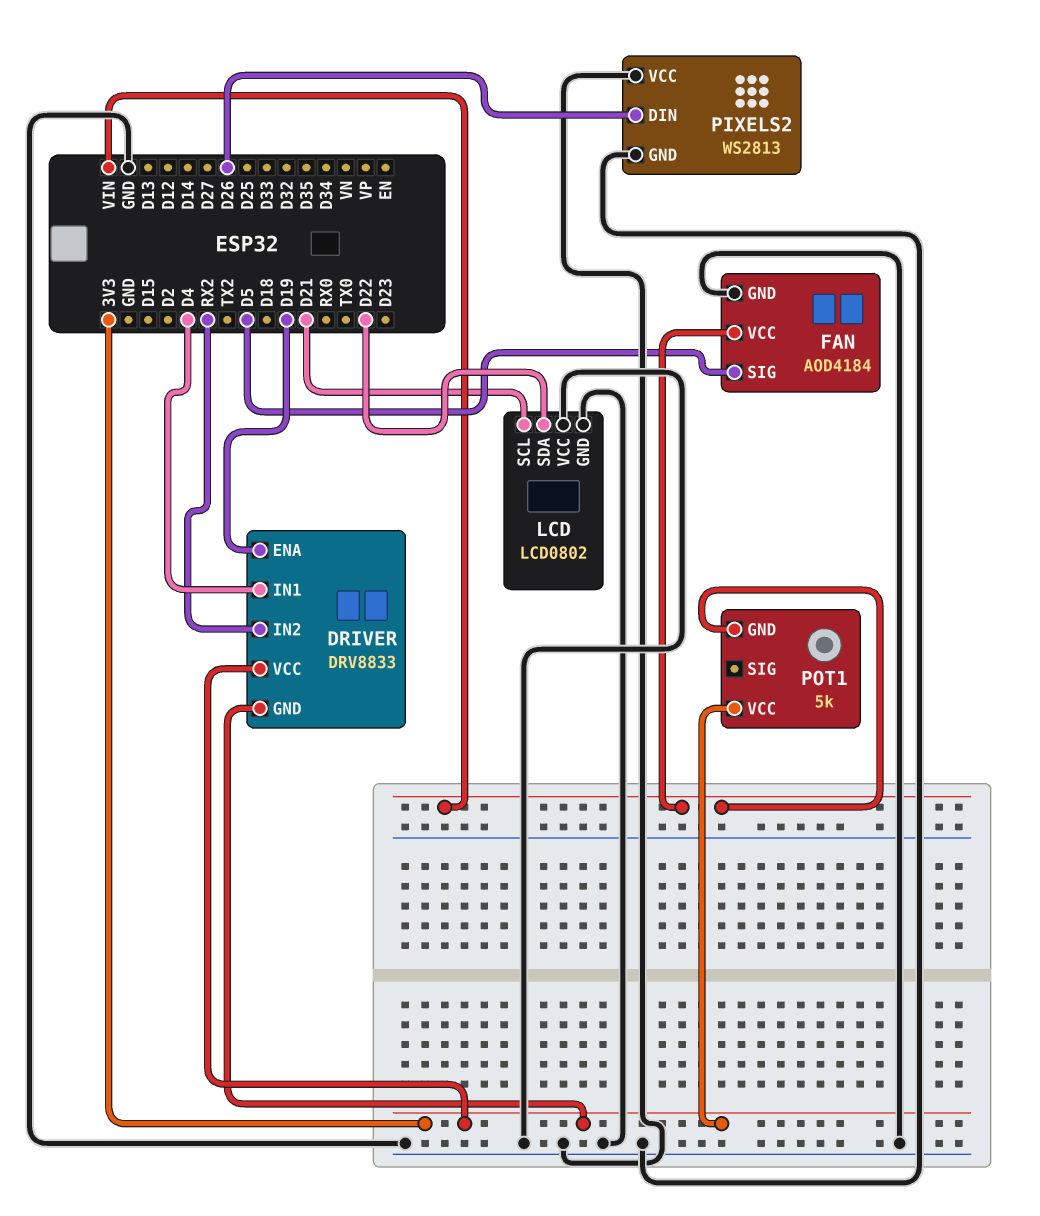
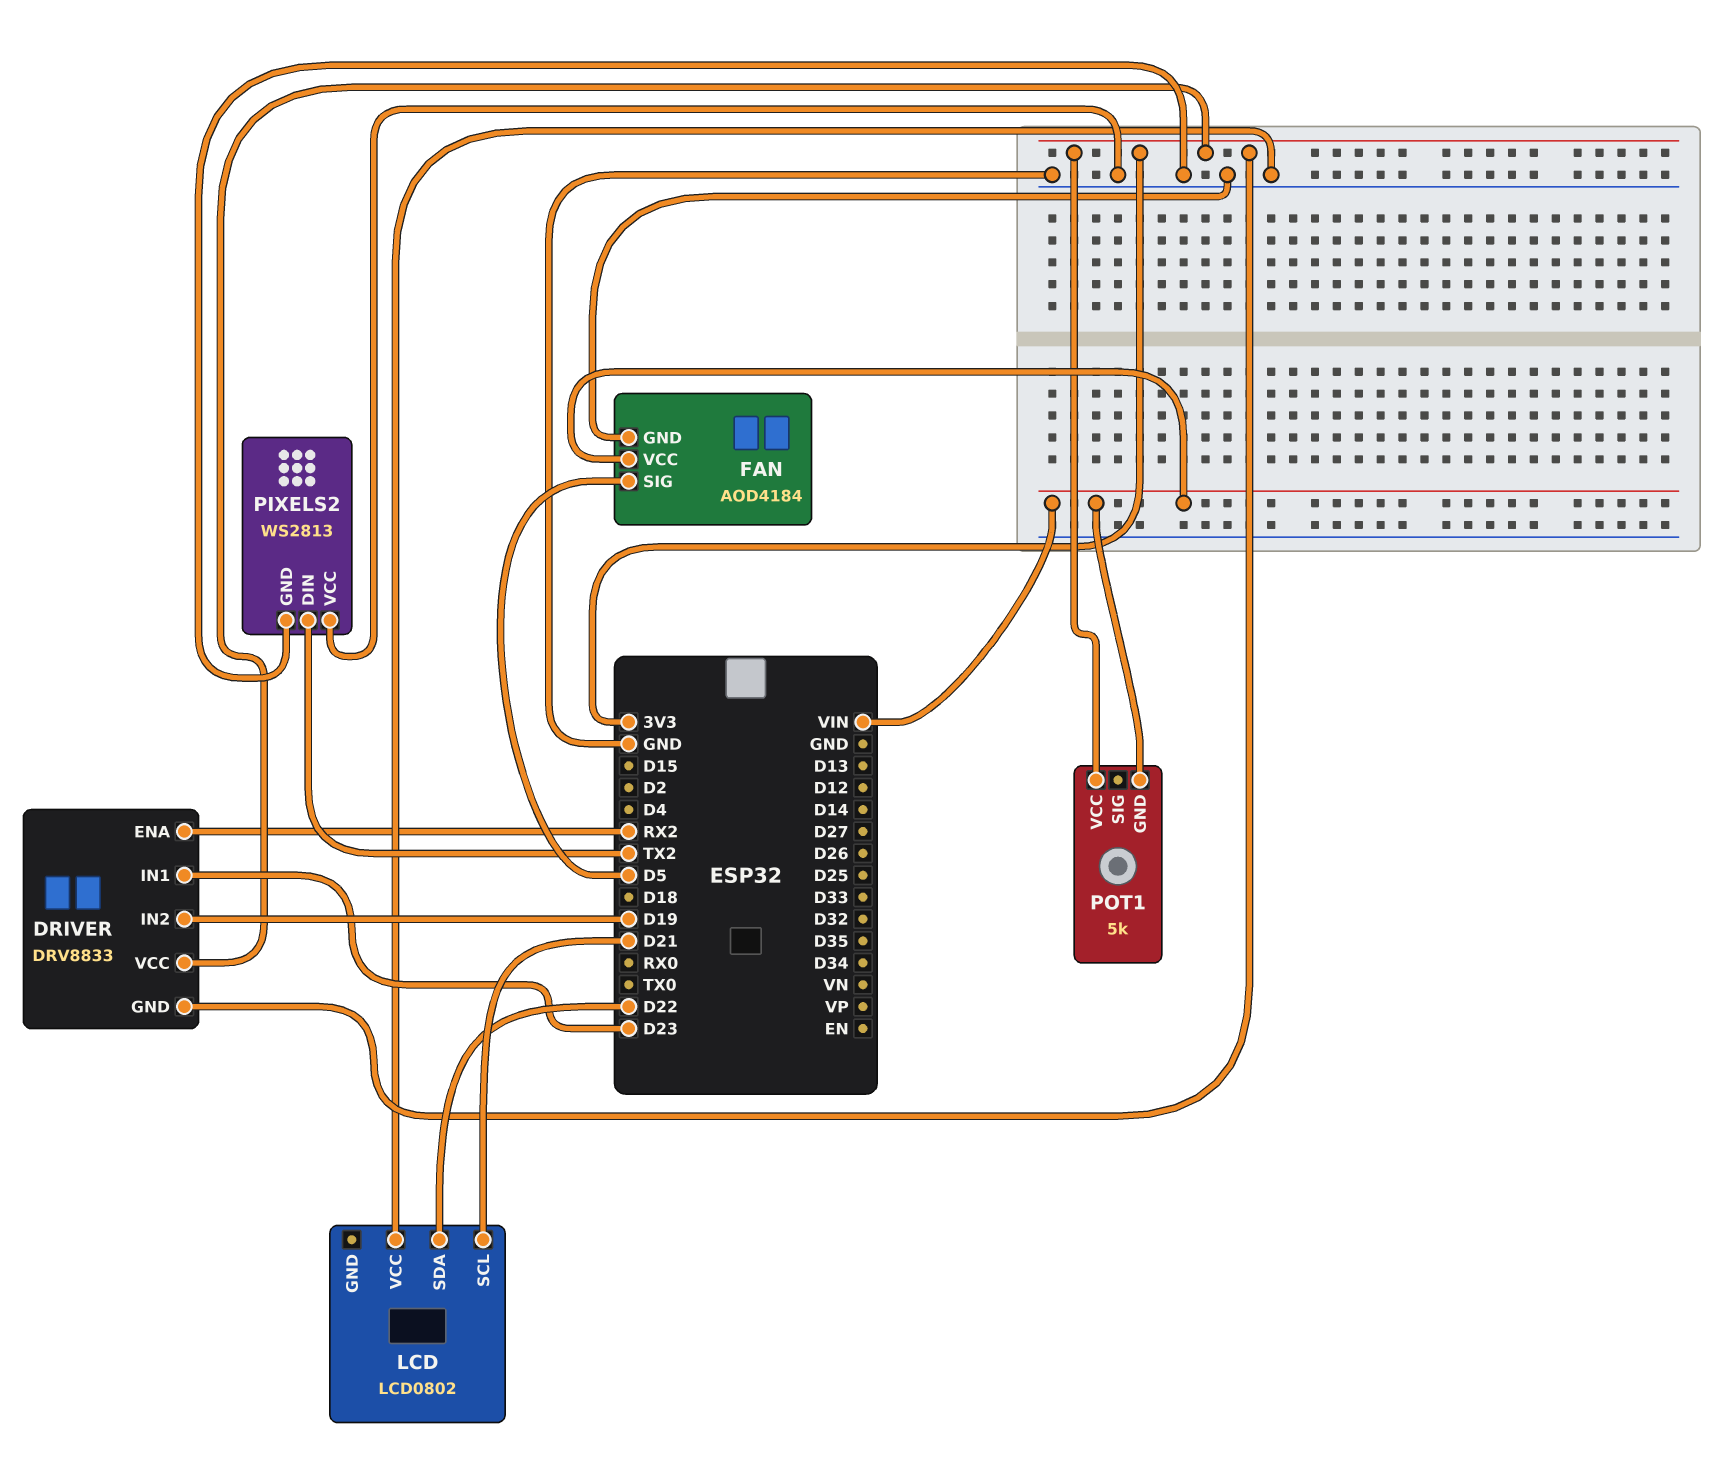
DRIVER pin ENA: D19 -> RX2
DRIVER pin IN1: D4 -> D23
DRIVER pin IN2: RX2 -> D19
LCD pin GND: GND -> none
PIXELS2 pin DIN: D26 -> TX2

